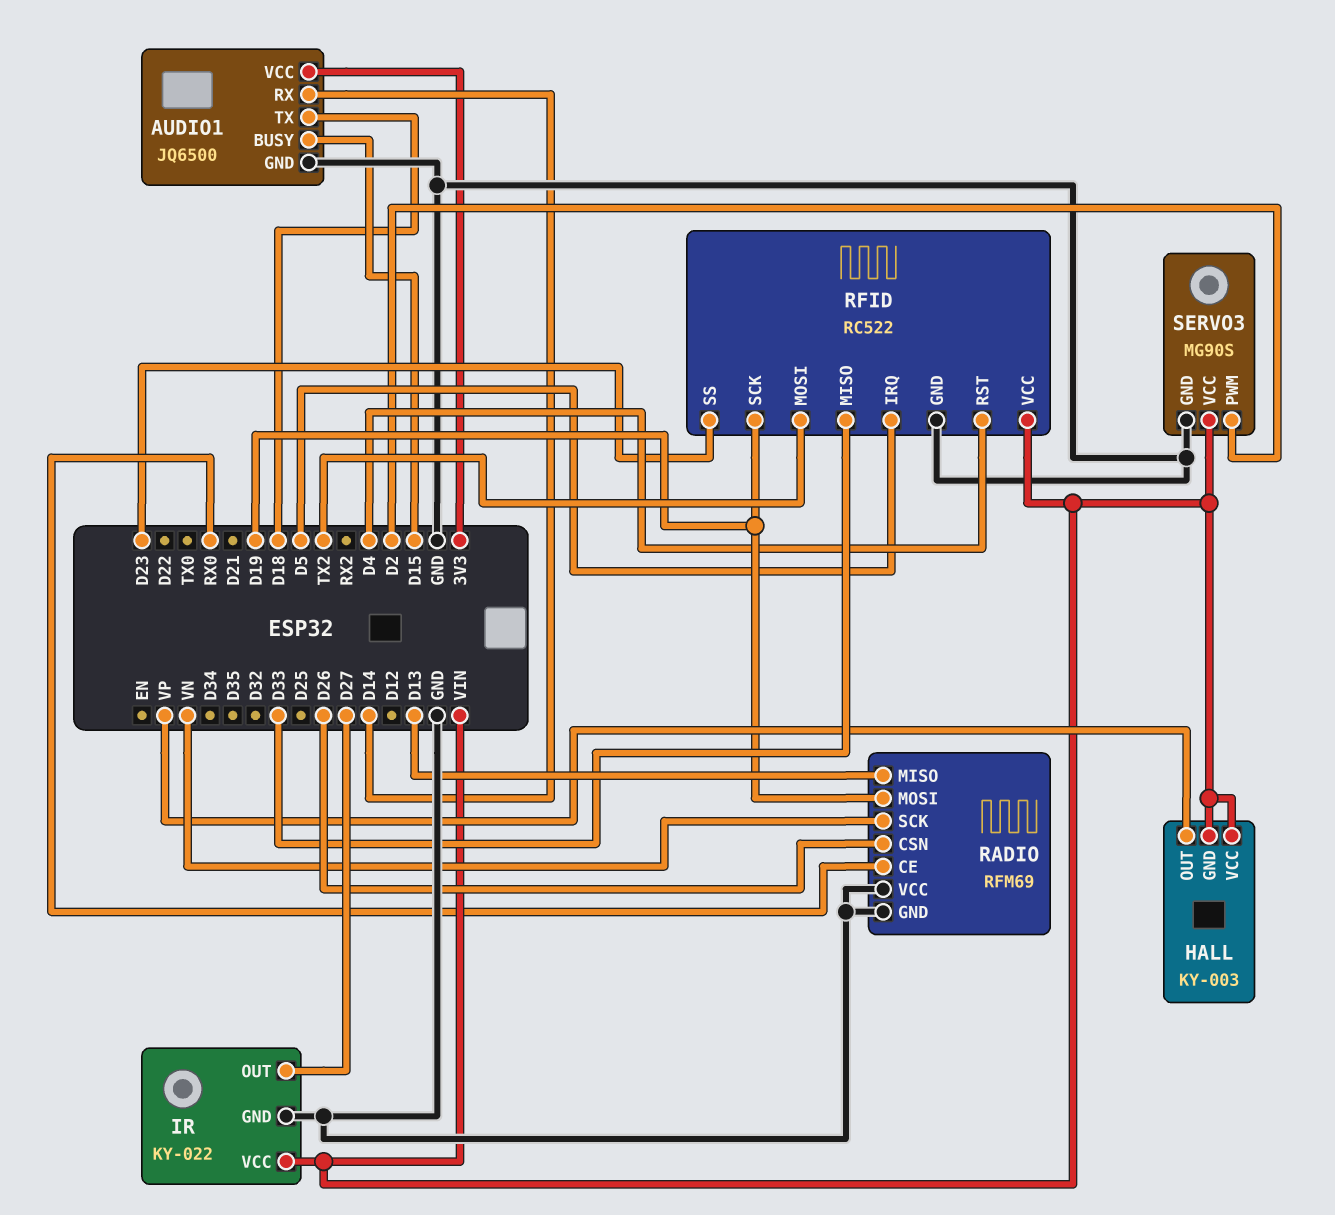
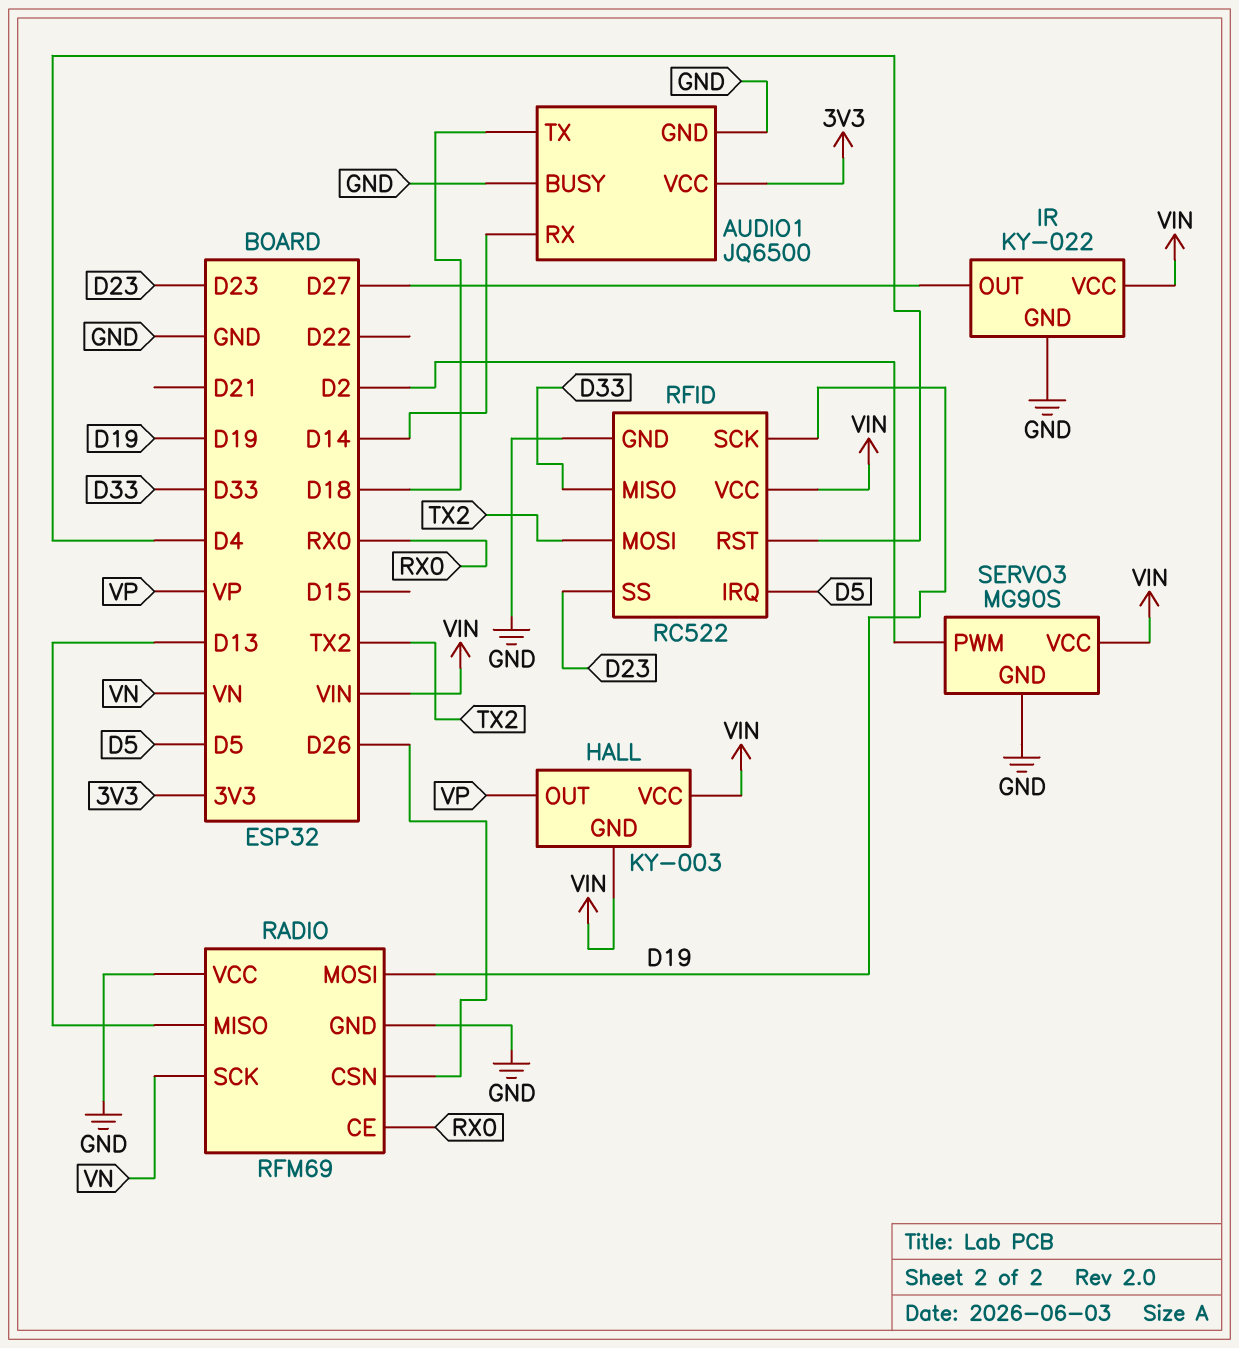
AUDIO1 pin BUSY: D15 -> GND

